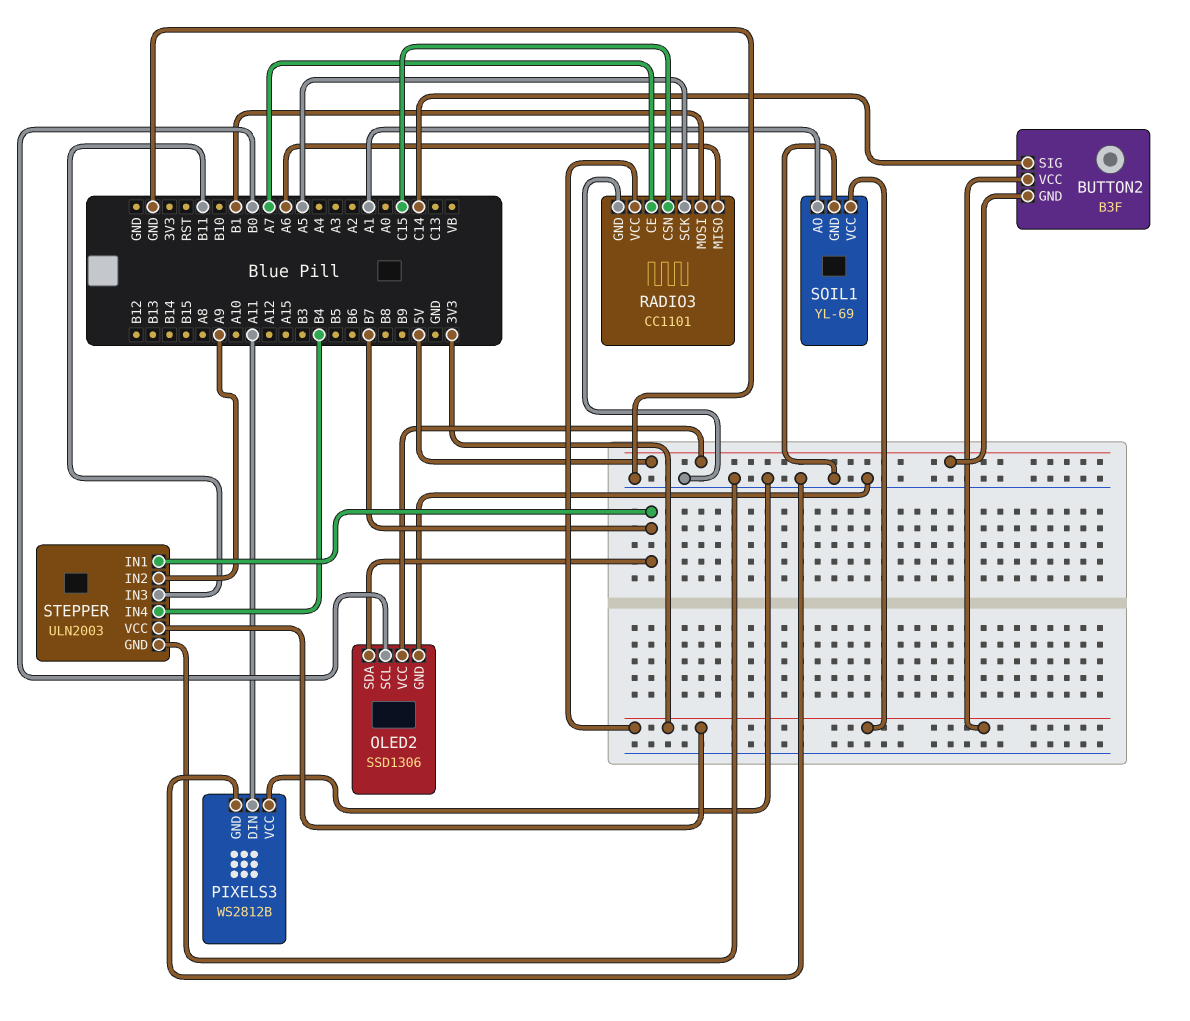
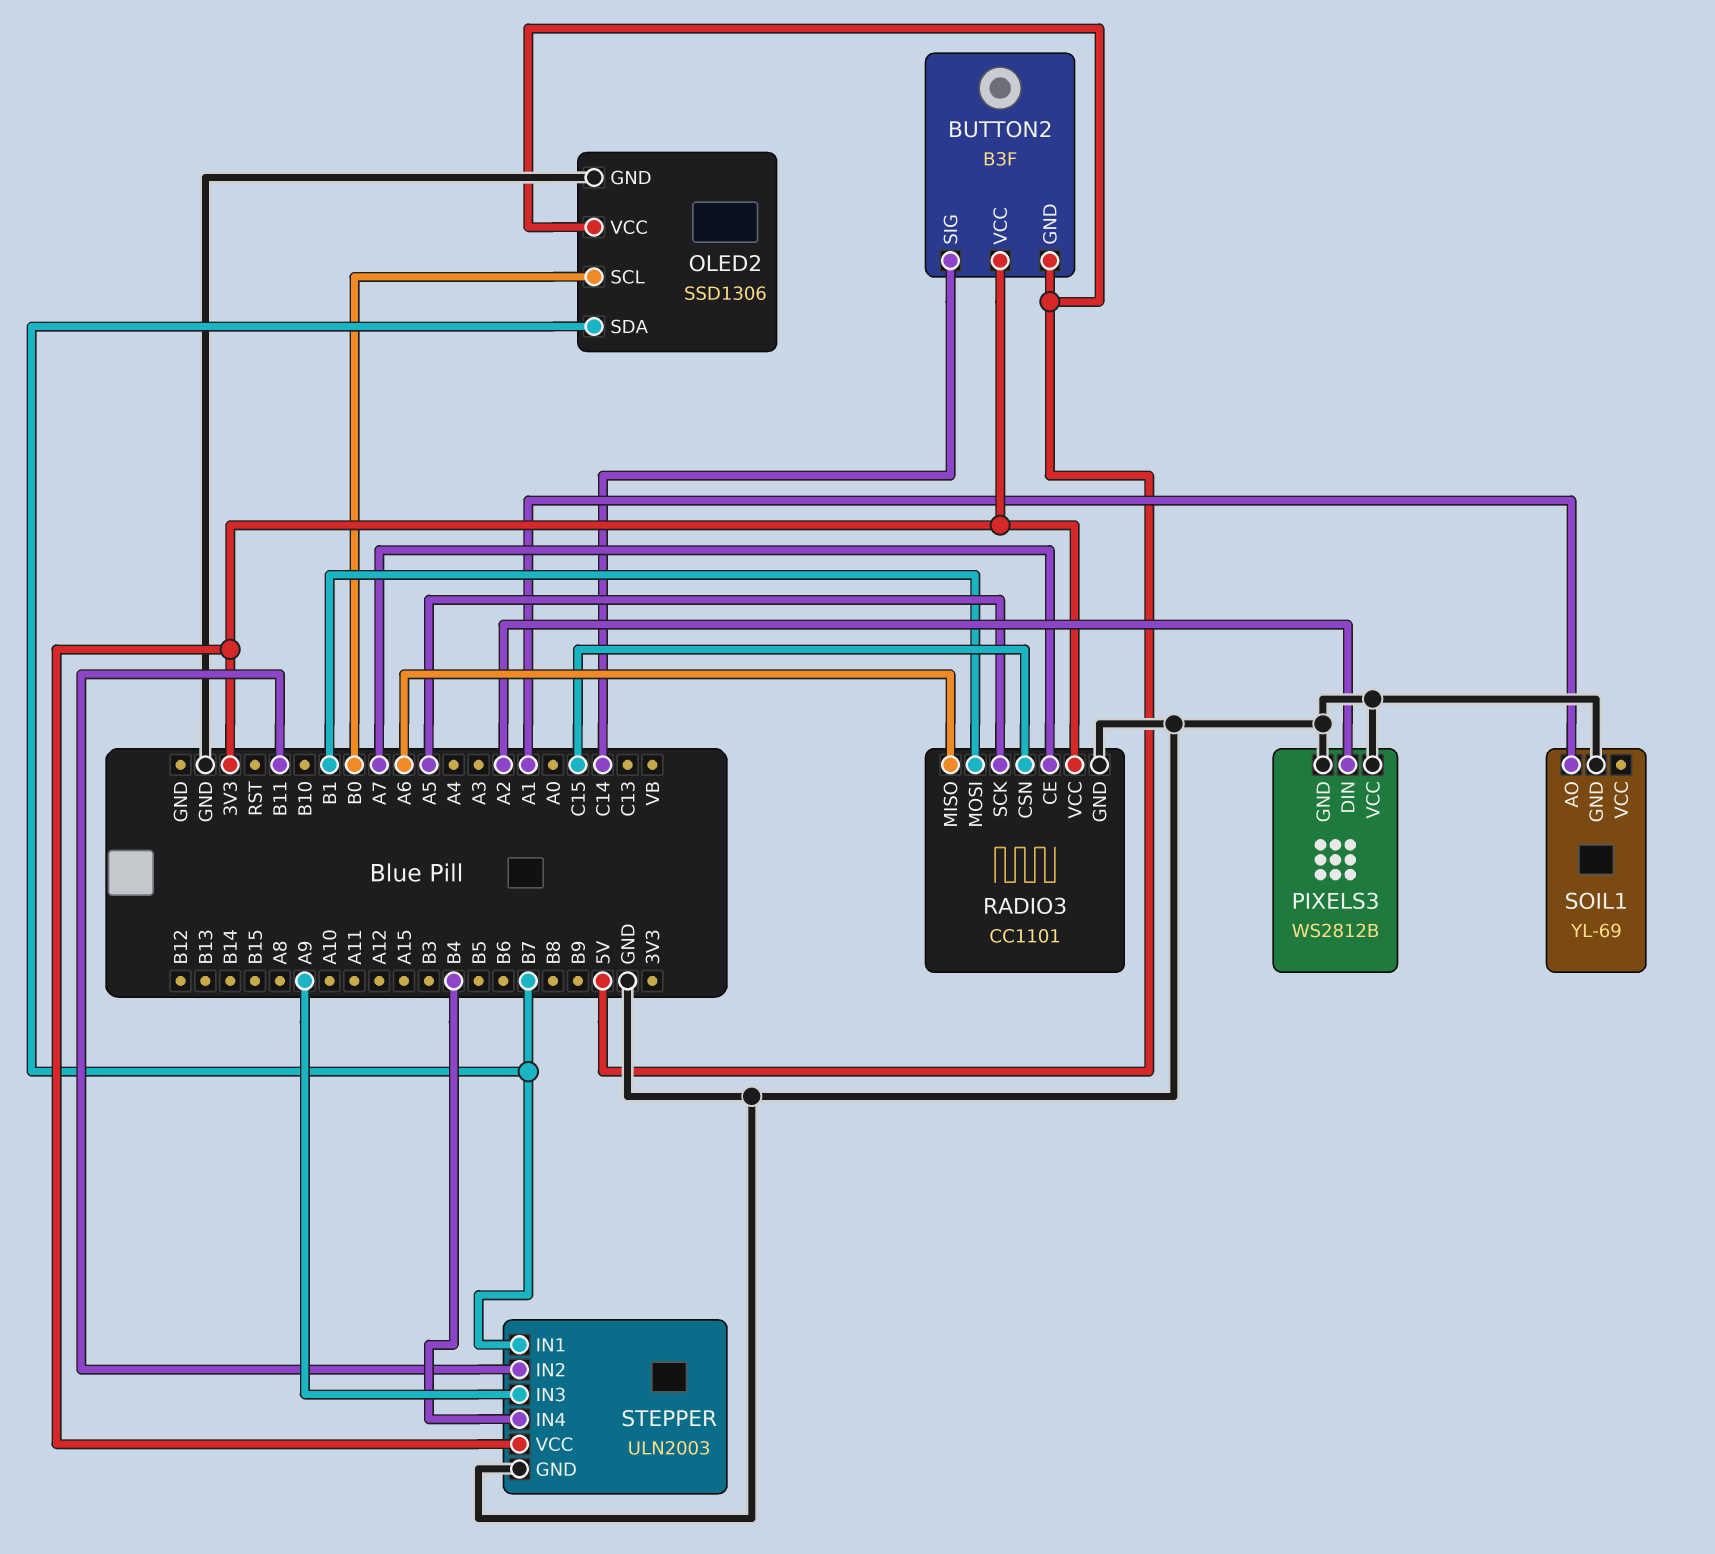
PIXELS3 pin DIN: A11 -> A2
SOIL1 pin VCC: 3V3 -> none
STEPPER pin IN2: A9 -> B11
STEPPER pin IN3: B11 -> A9

